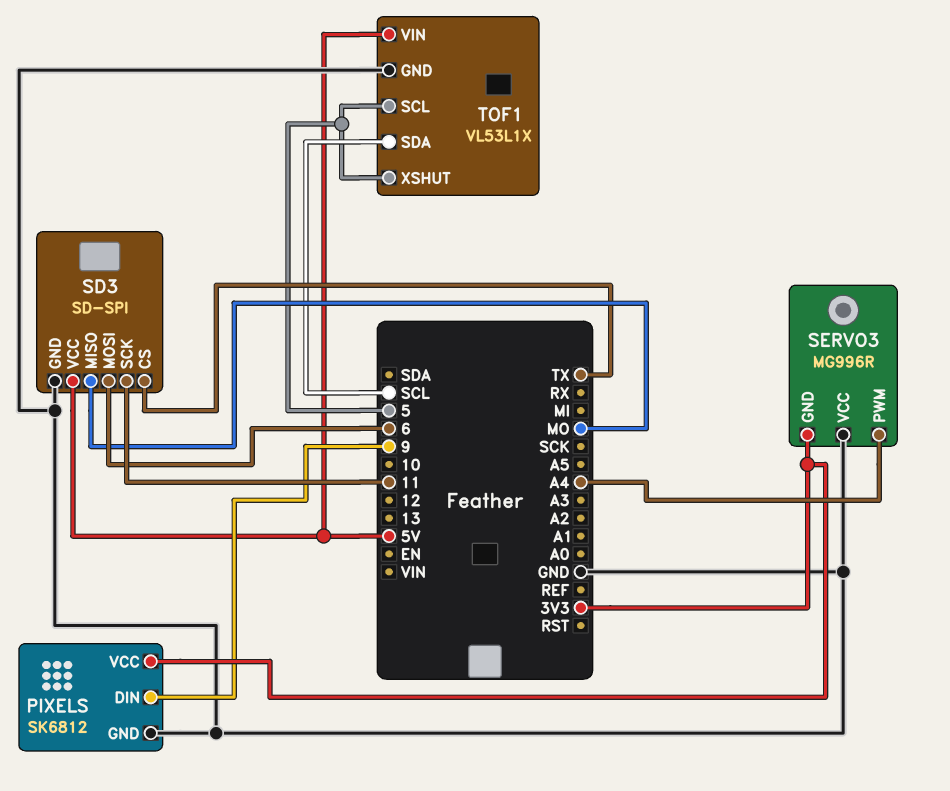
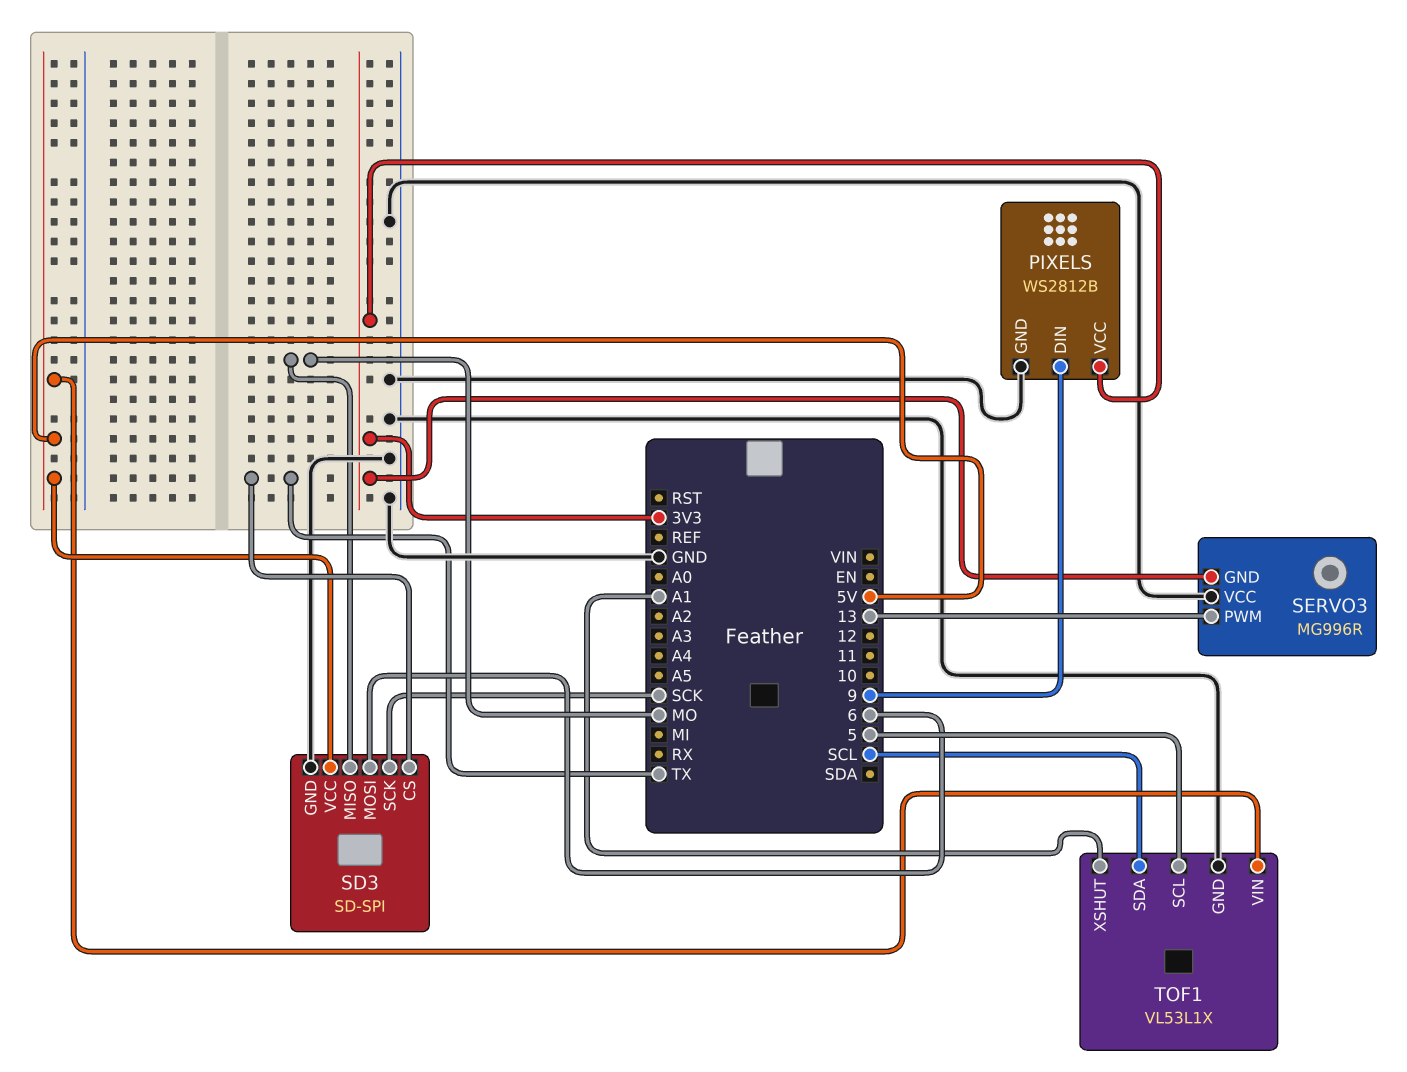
PIXELS: SK6812 -> WS2812B
SD3 pin SCK: 11 -> SCK
SERVO3 pin PWM: A4 -> 13
TOF1 pin XSHUT: 5 -> A1

